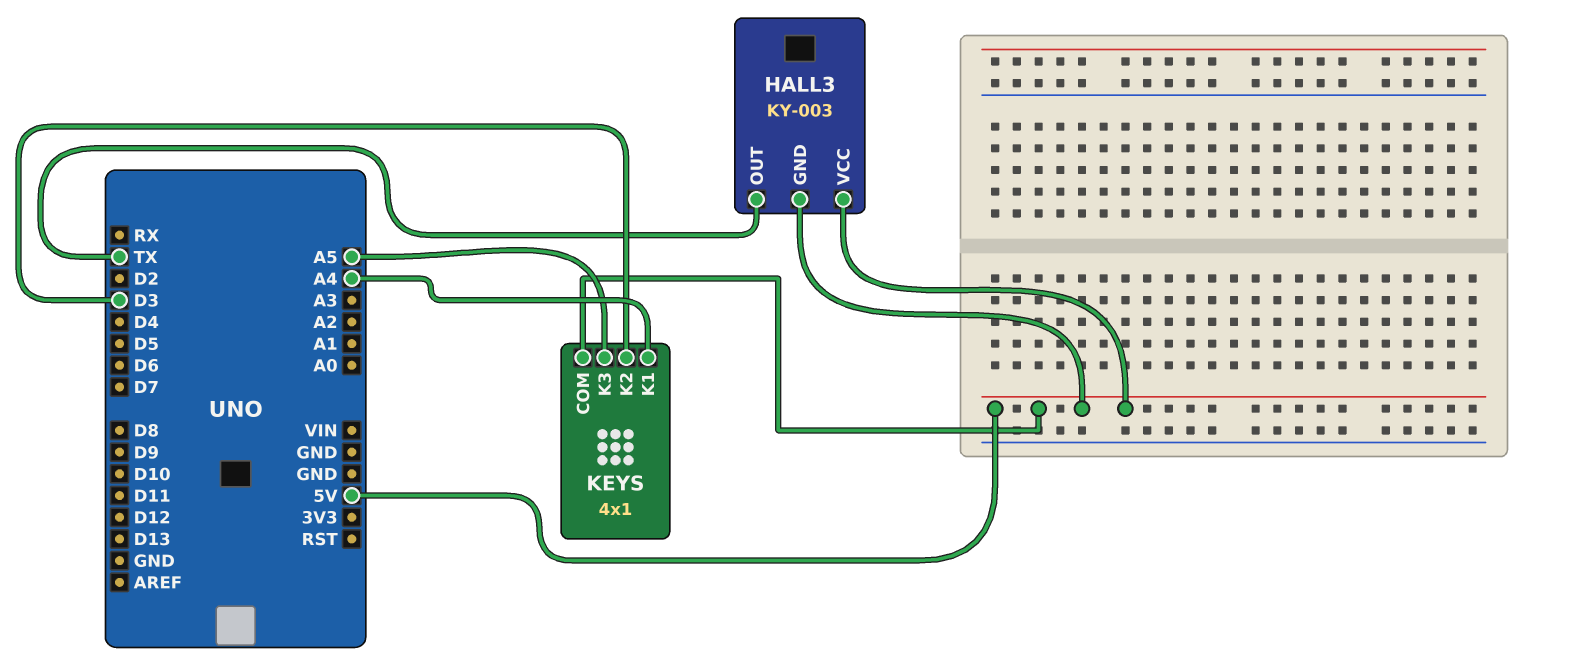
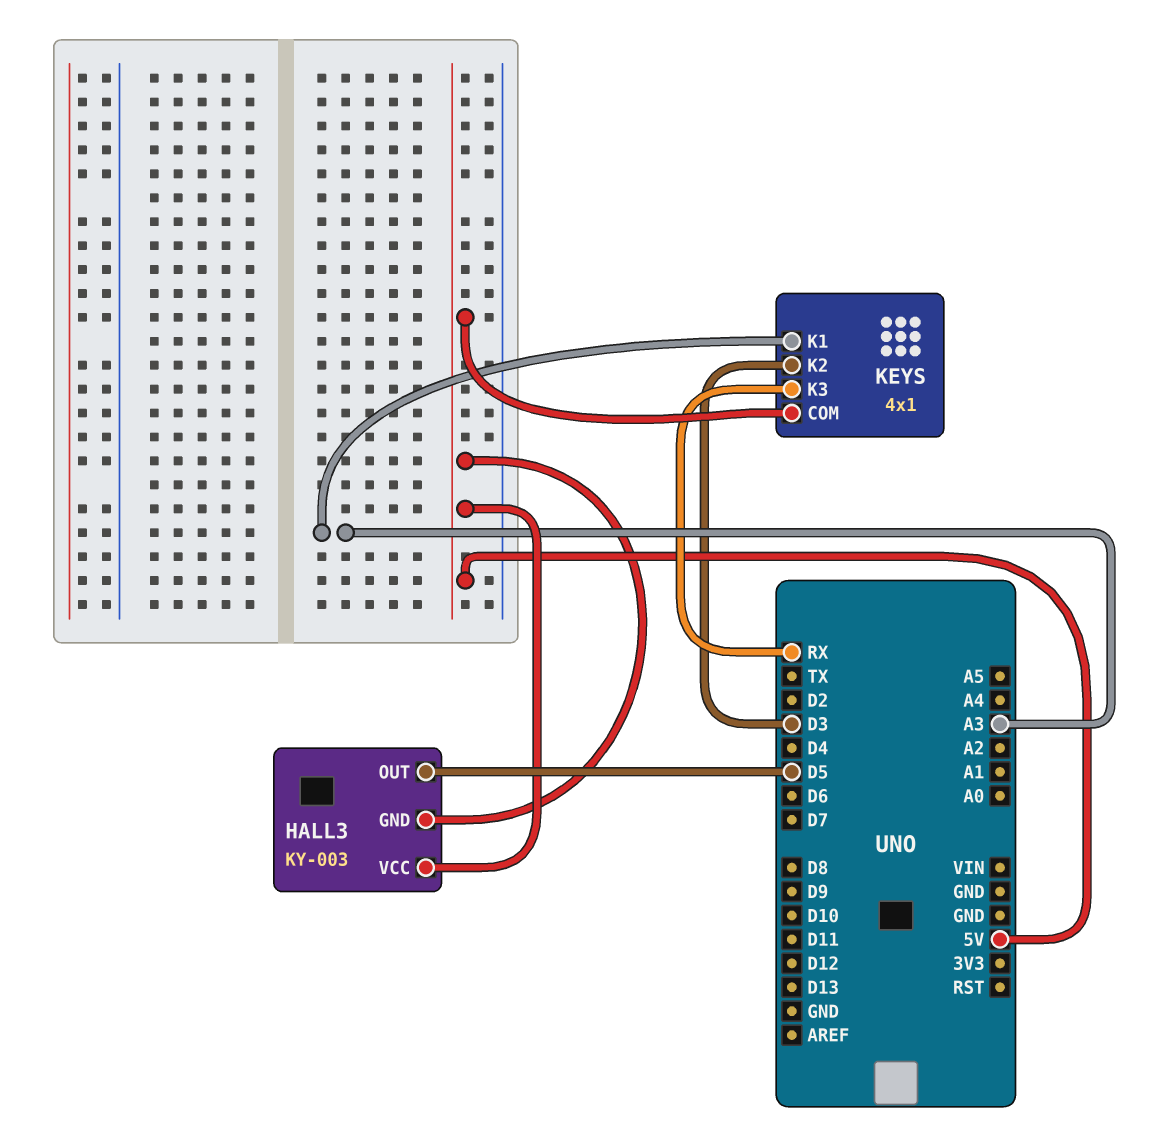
HALL3 pin OUT: TX -> D5
KEYS pin K1: A4 -> A3
KEYS pin K3: A5 -> RX

